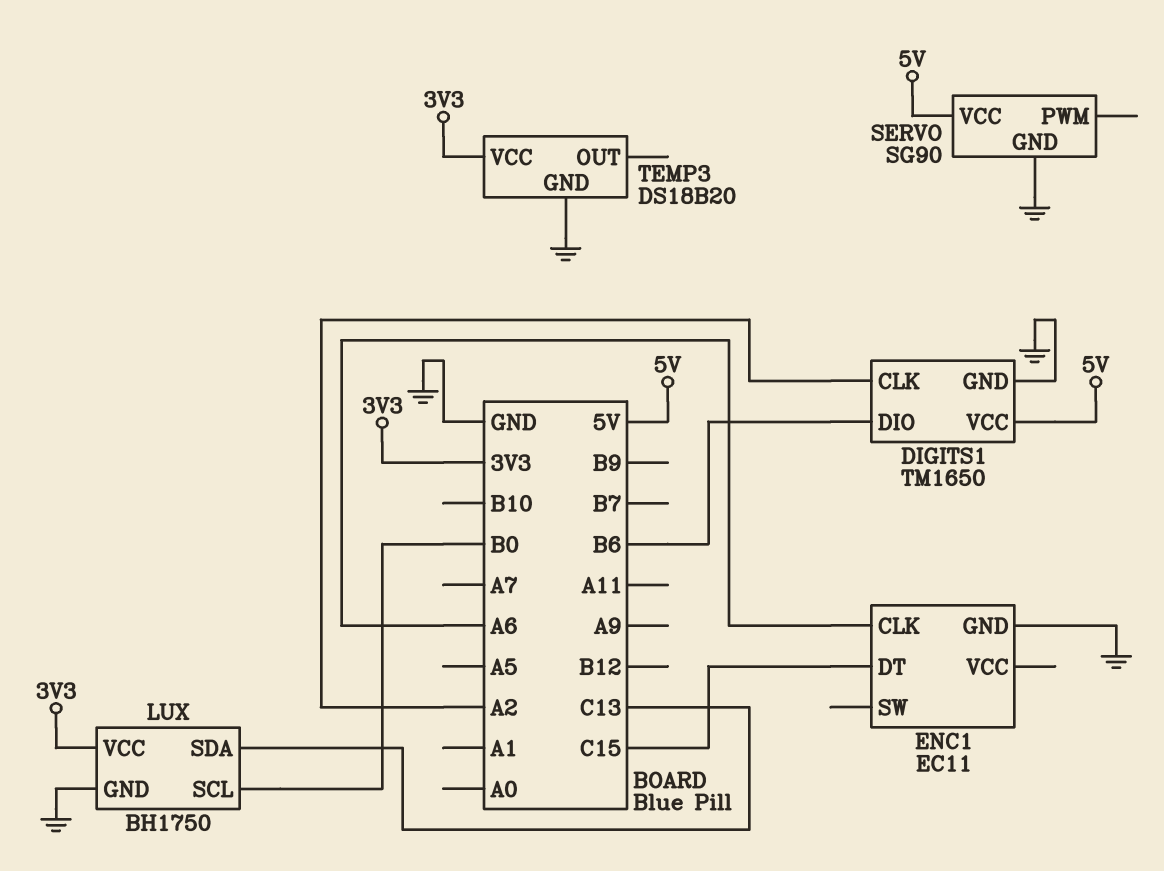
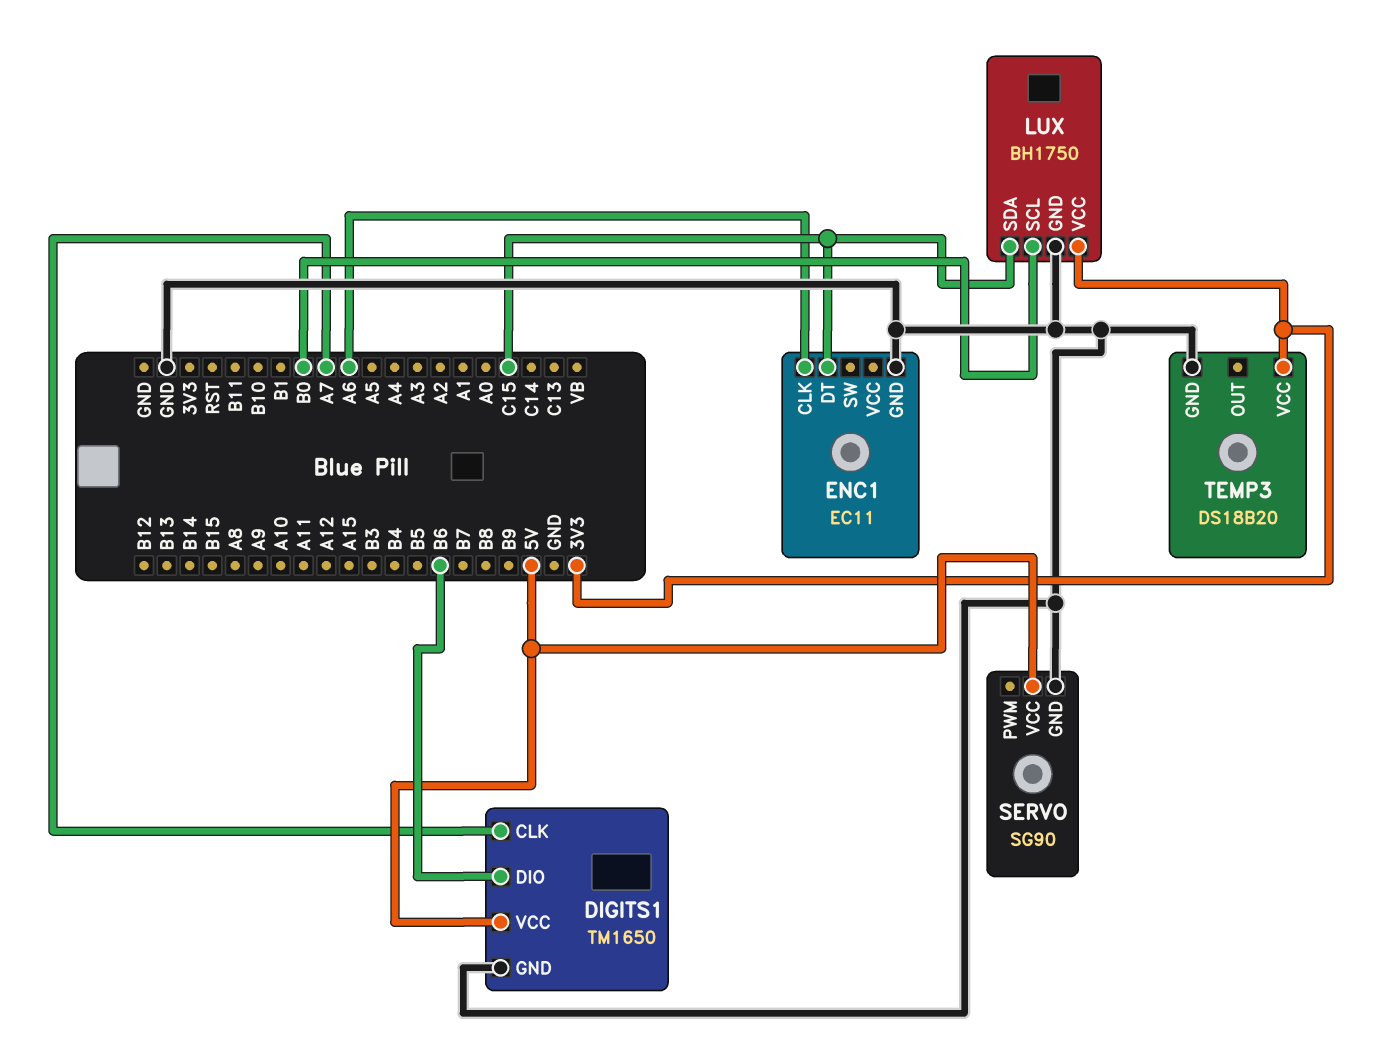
DIGITS1 pin CLK: A2 -> A7
LUX pin SDA: C13 -> C15

